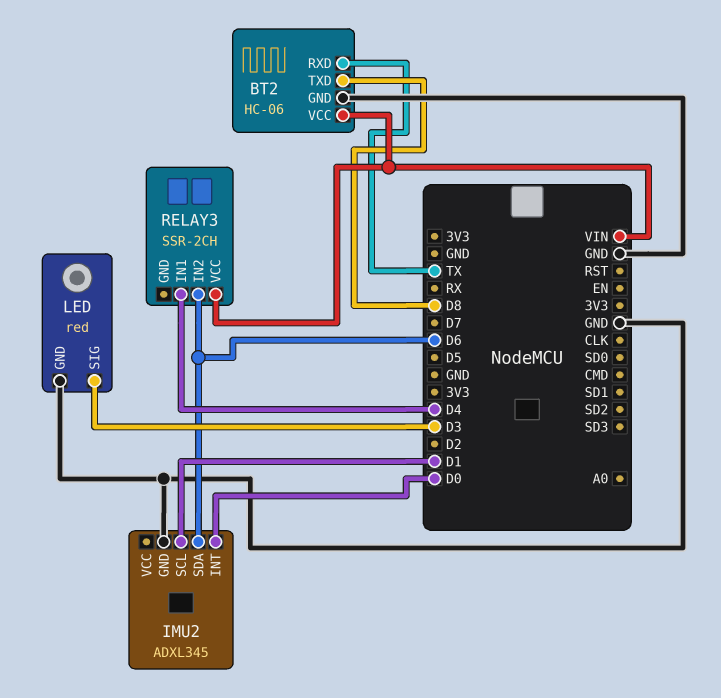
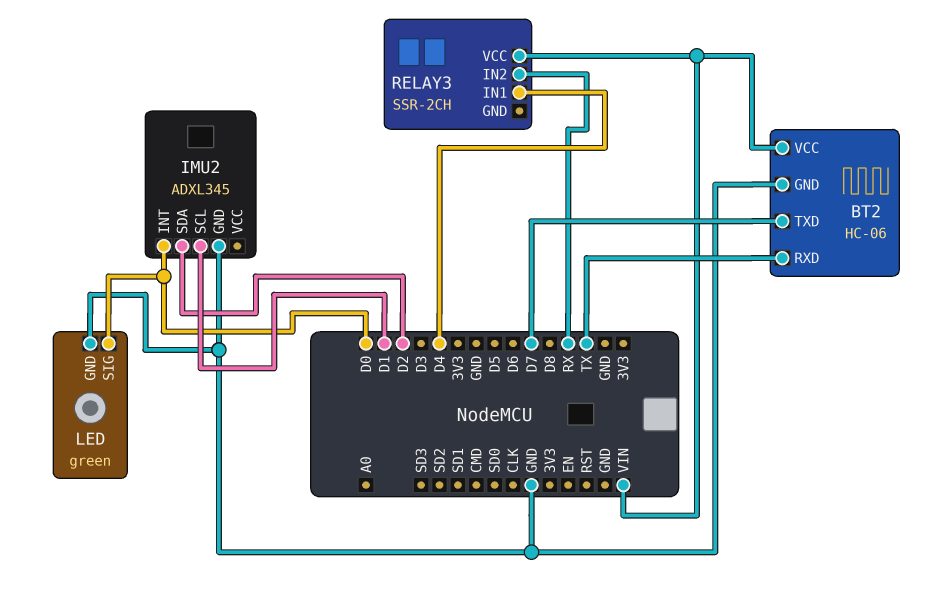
BT2 pin TXD: D8 -> D7
IMU2 pin SDA: D6 -> D2
LED: red -> green
LED pin SIG: D3 -> D0
RELAY3 pin IN2: D6 -> RX

